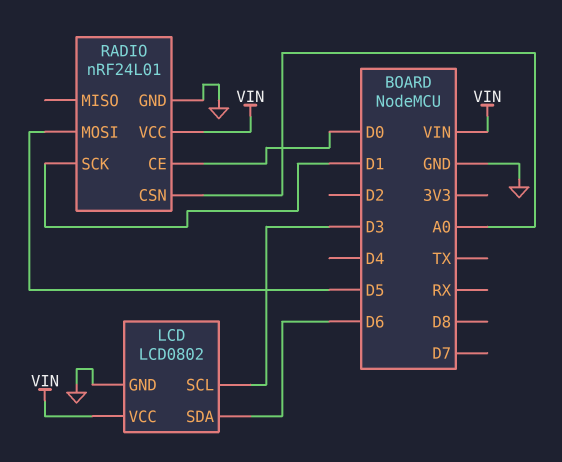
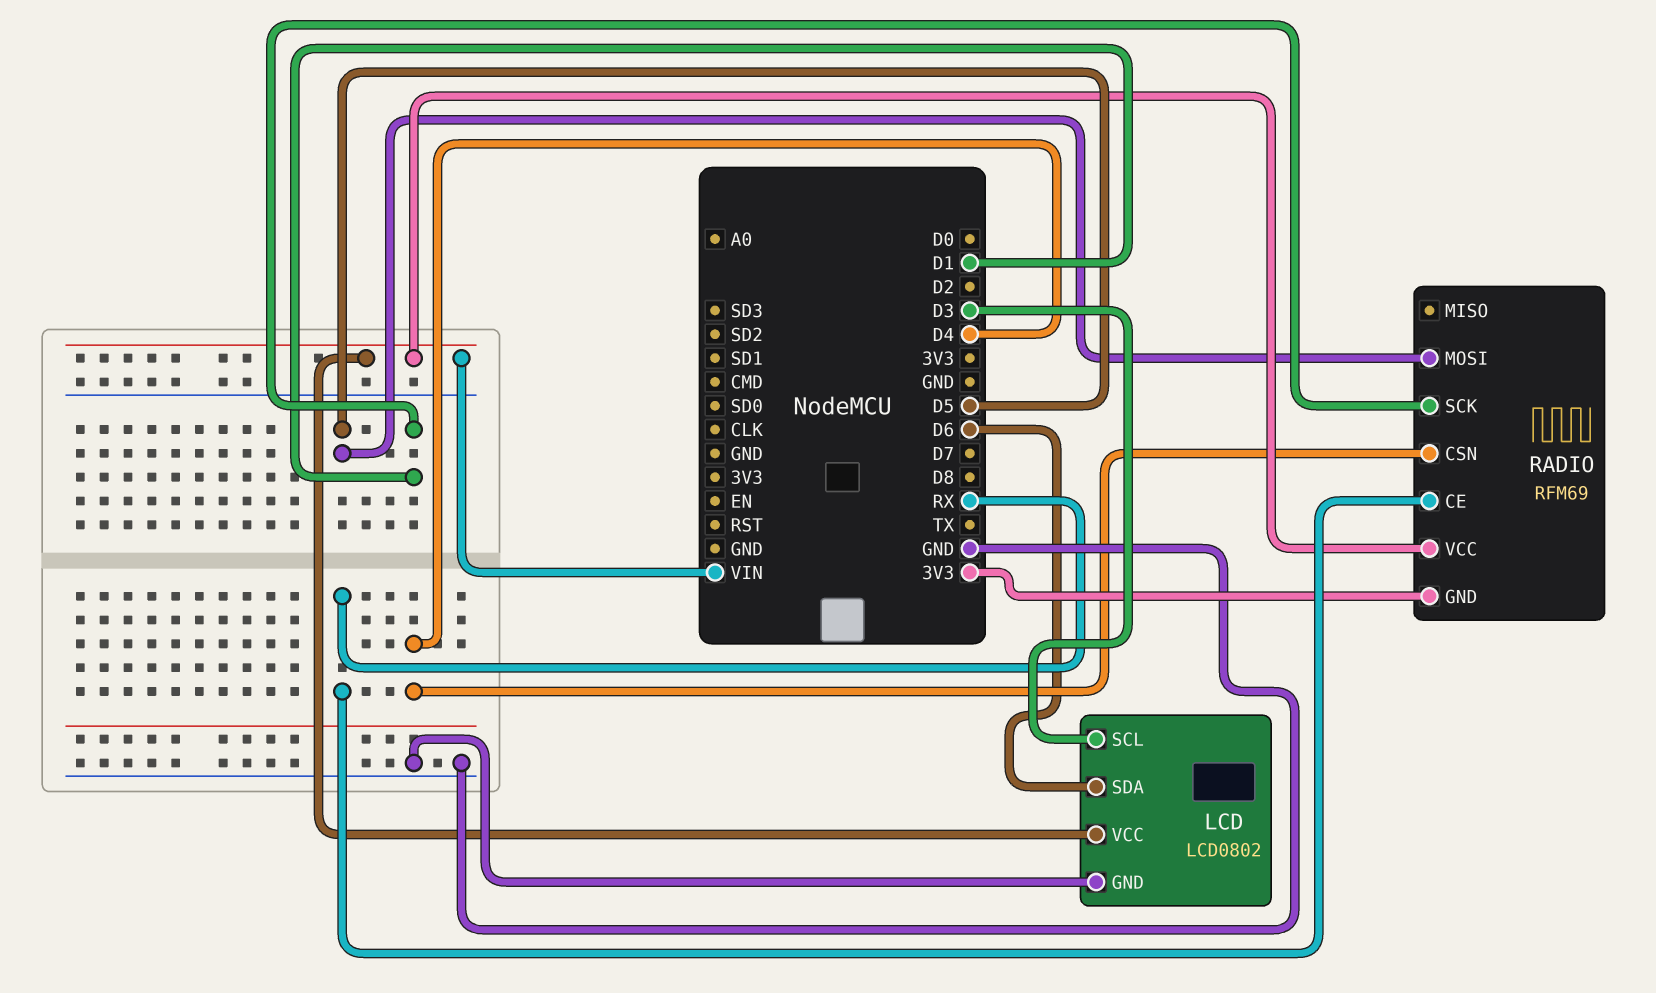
RADIO: nRF24L01 -> RFM69
RADIO pin CE: D0 -> RX
RADIO pin CSN: A0 -> D4
RADIO pin GND: GND -> 3V3

